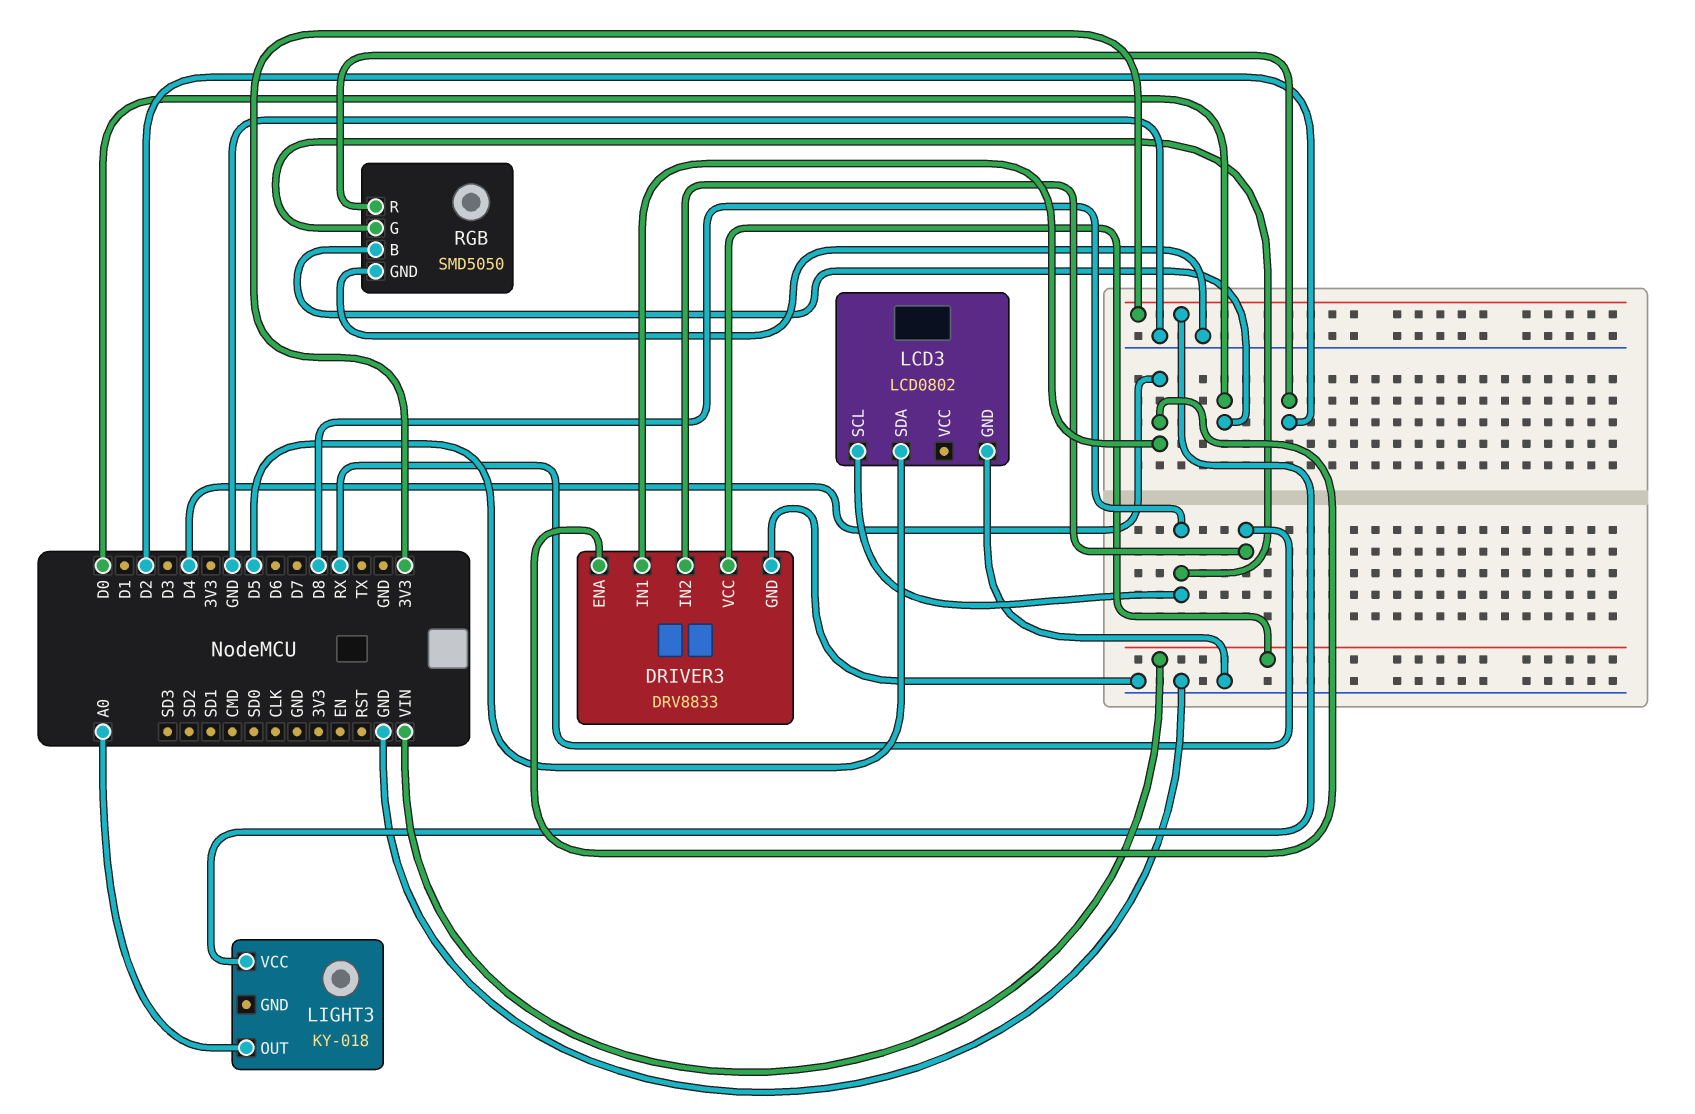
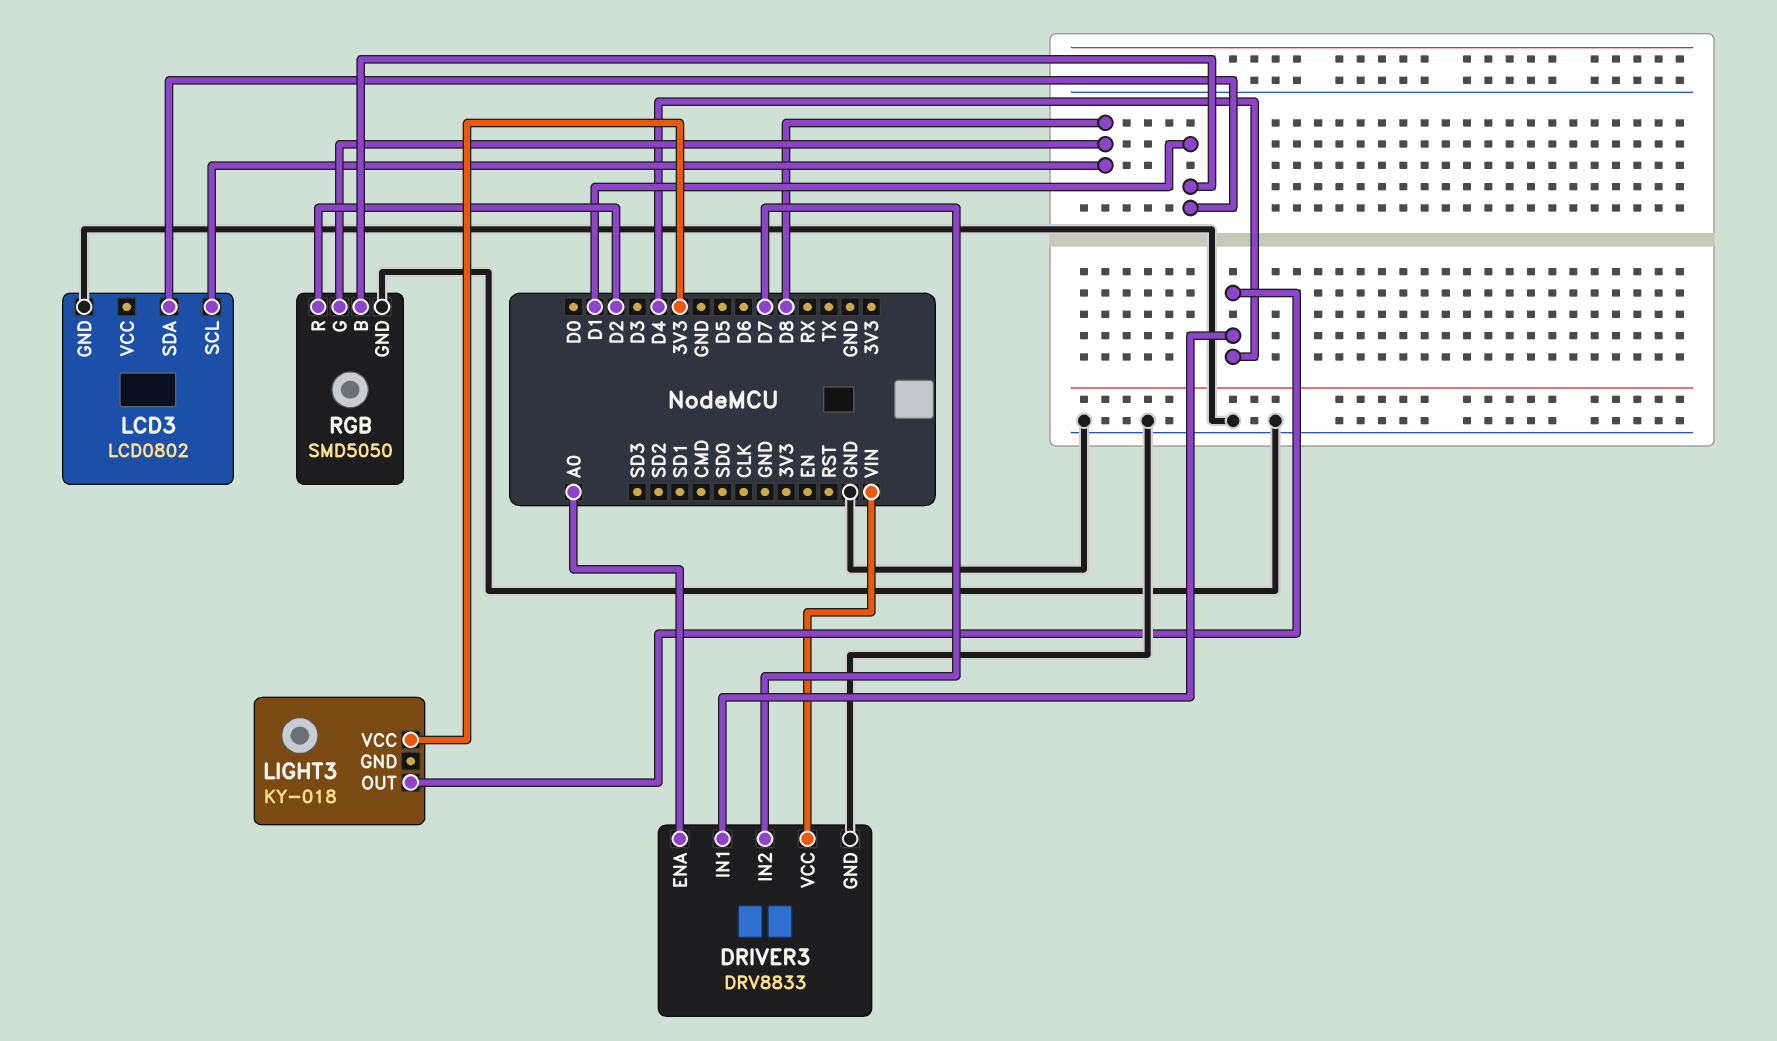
DRIVER3 pin ENA: D4 -> A0
DRIVER3 pin IN2: RX -> D7
LCD3 pin SDA: D5 -> D1
LIGHT3 pin OUT: A0 -> D4
RGB pin B: D0 -> D1

